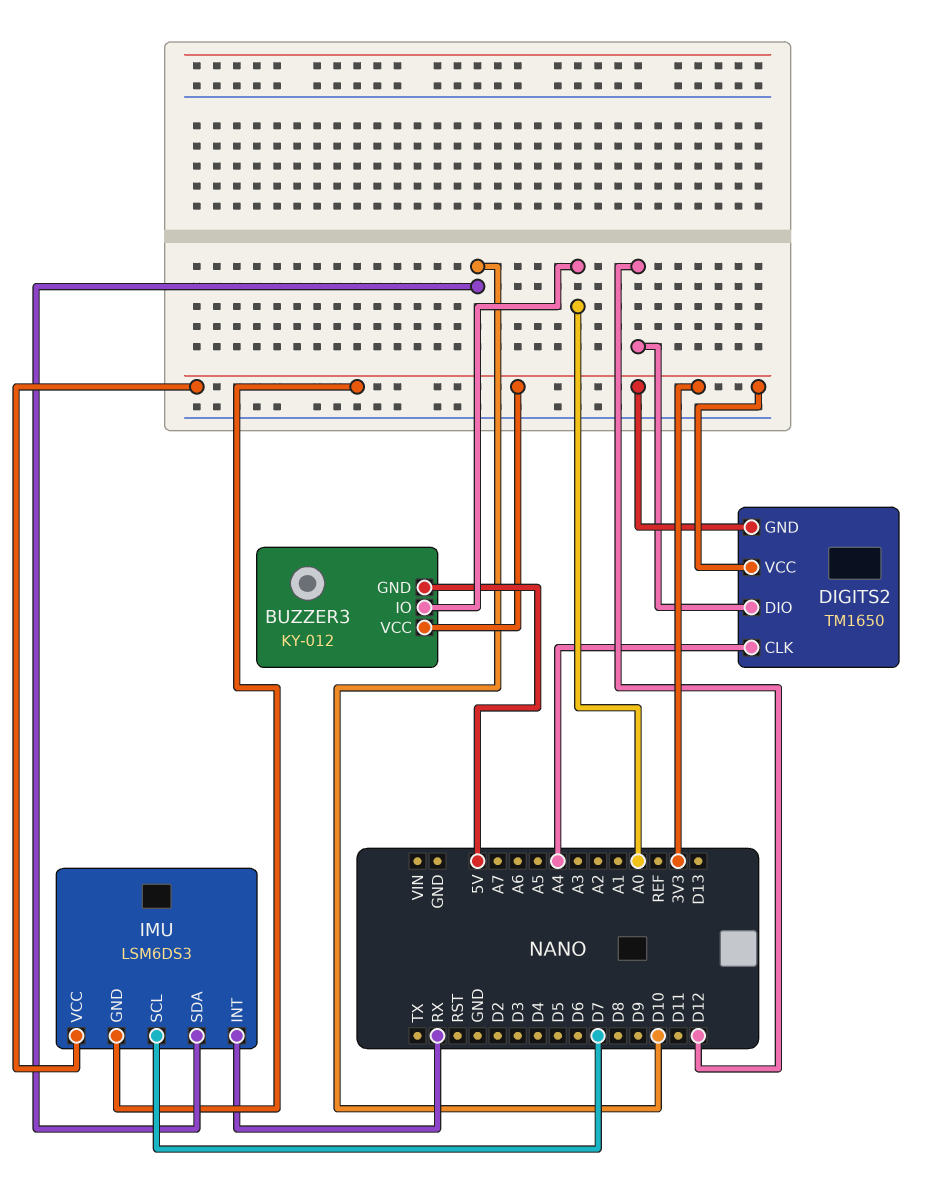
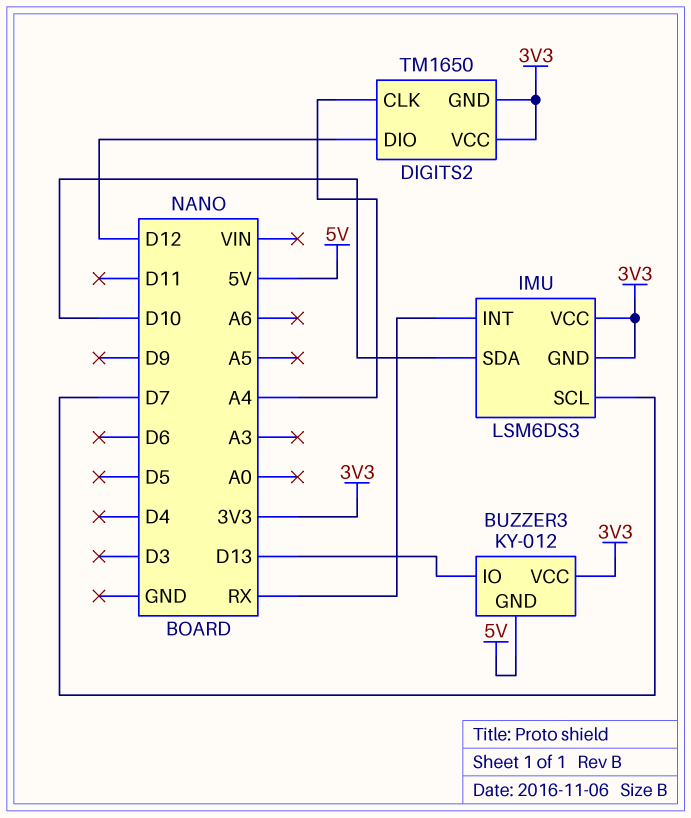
BUZZER3 pin IO: A0 -> D13

